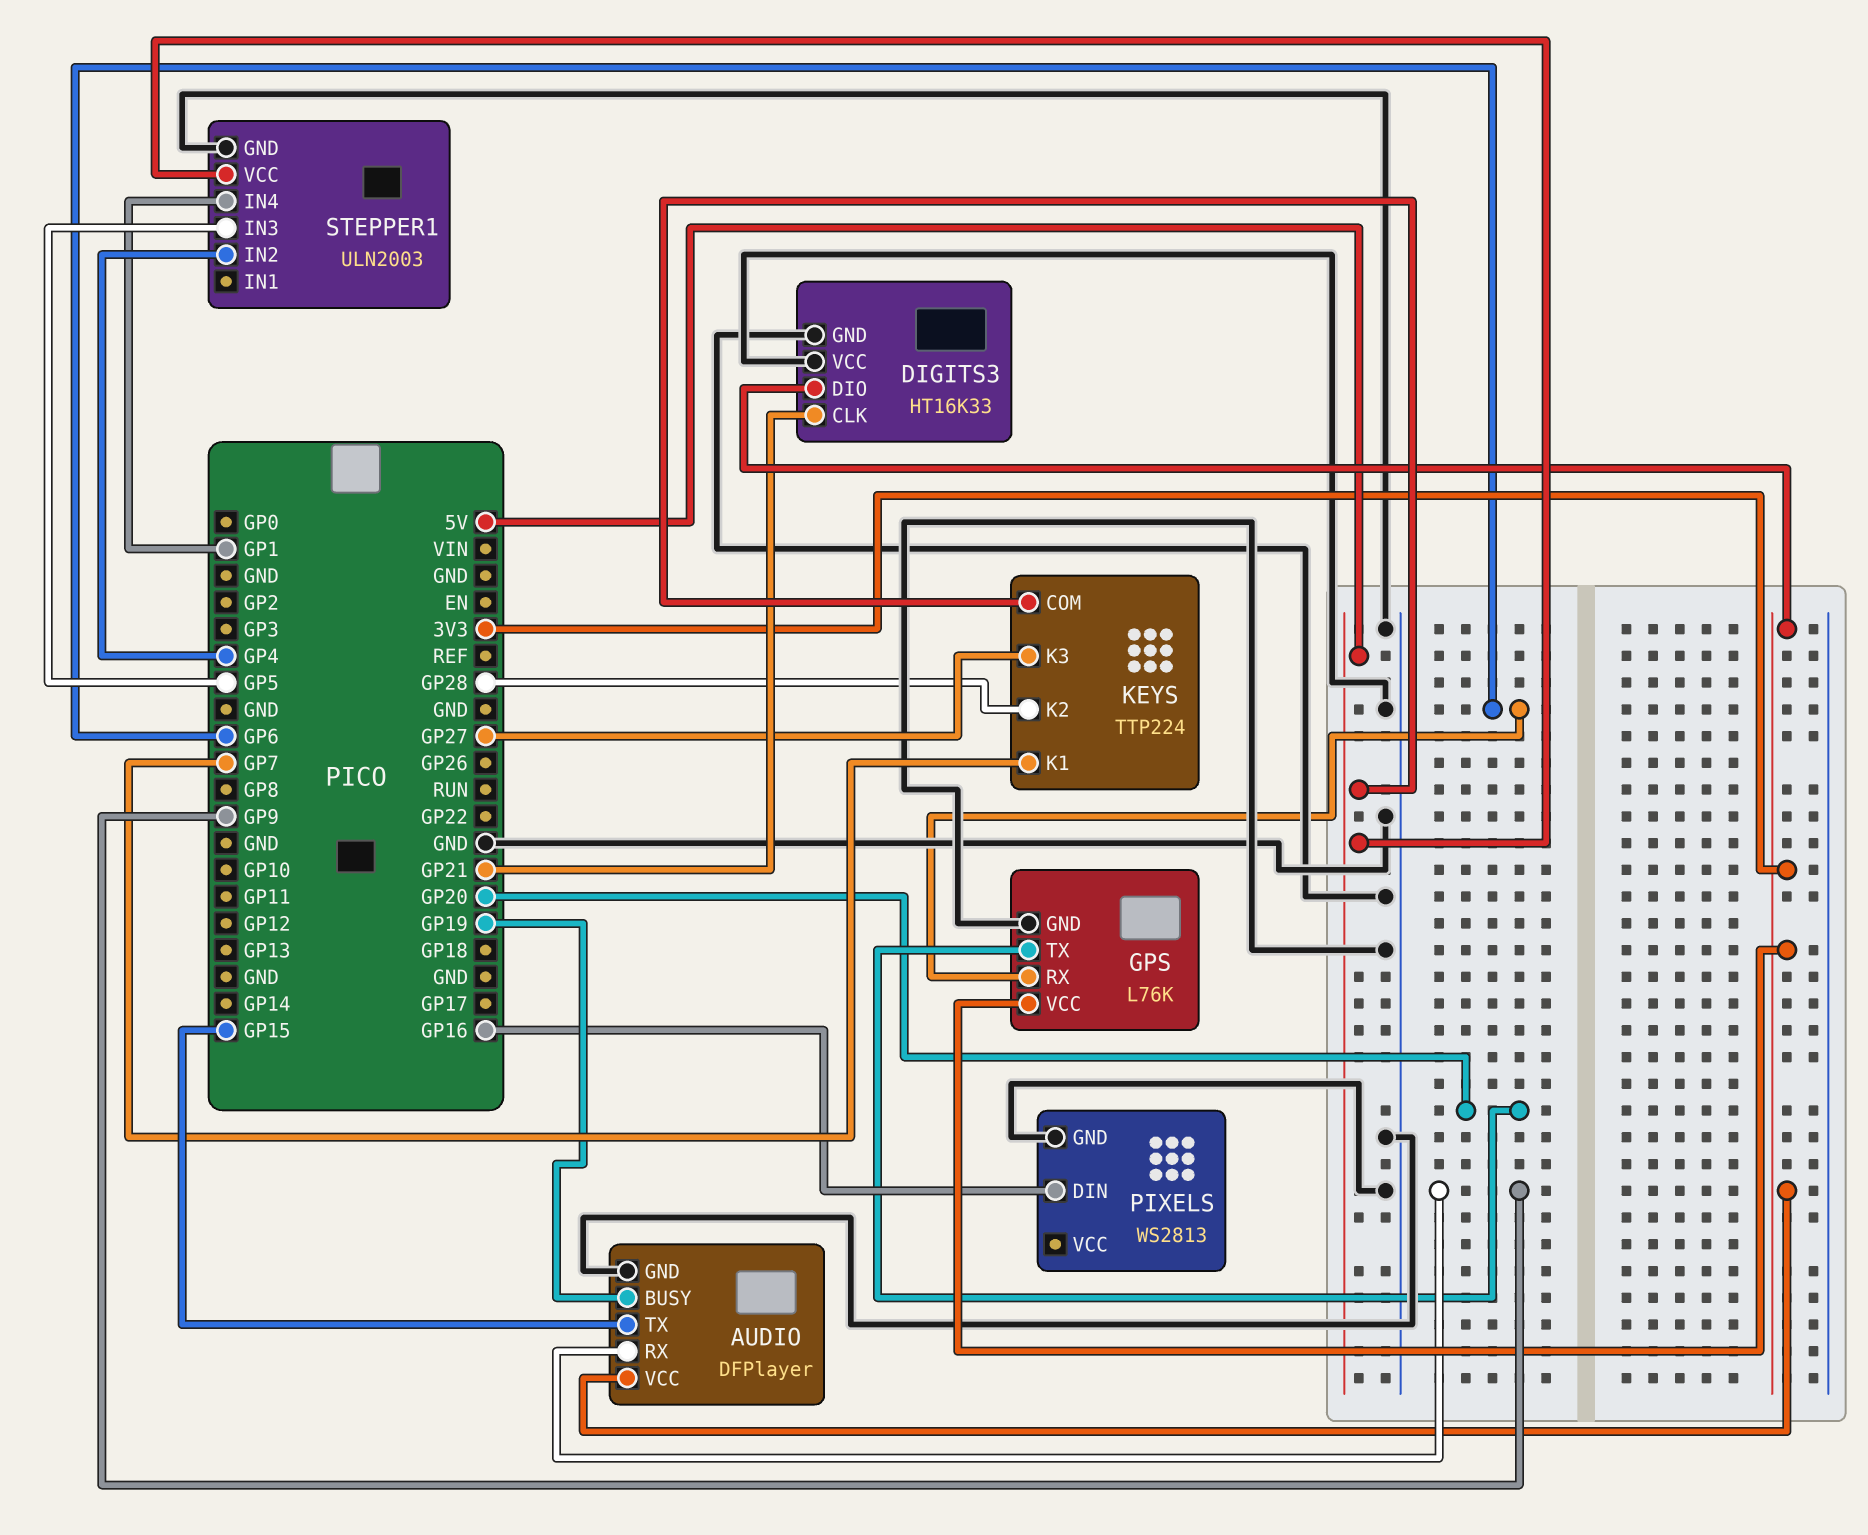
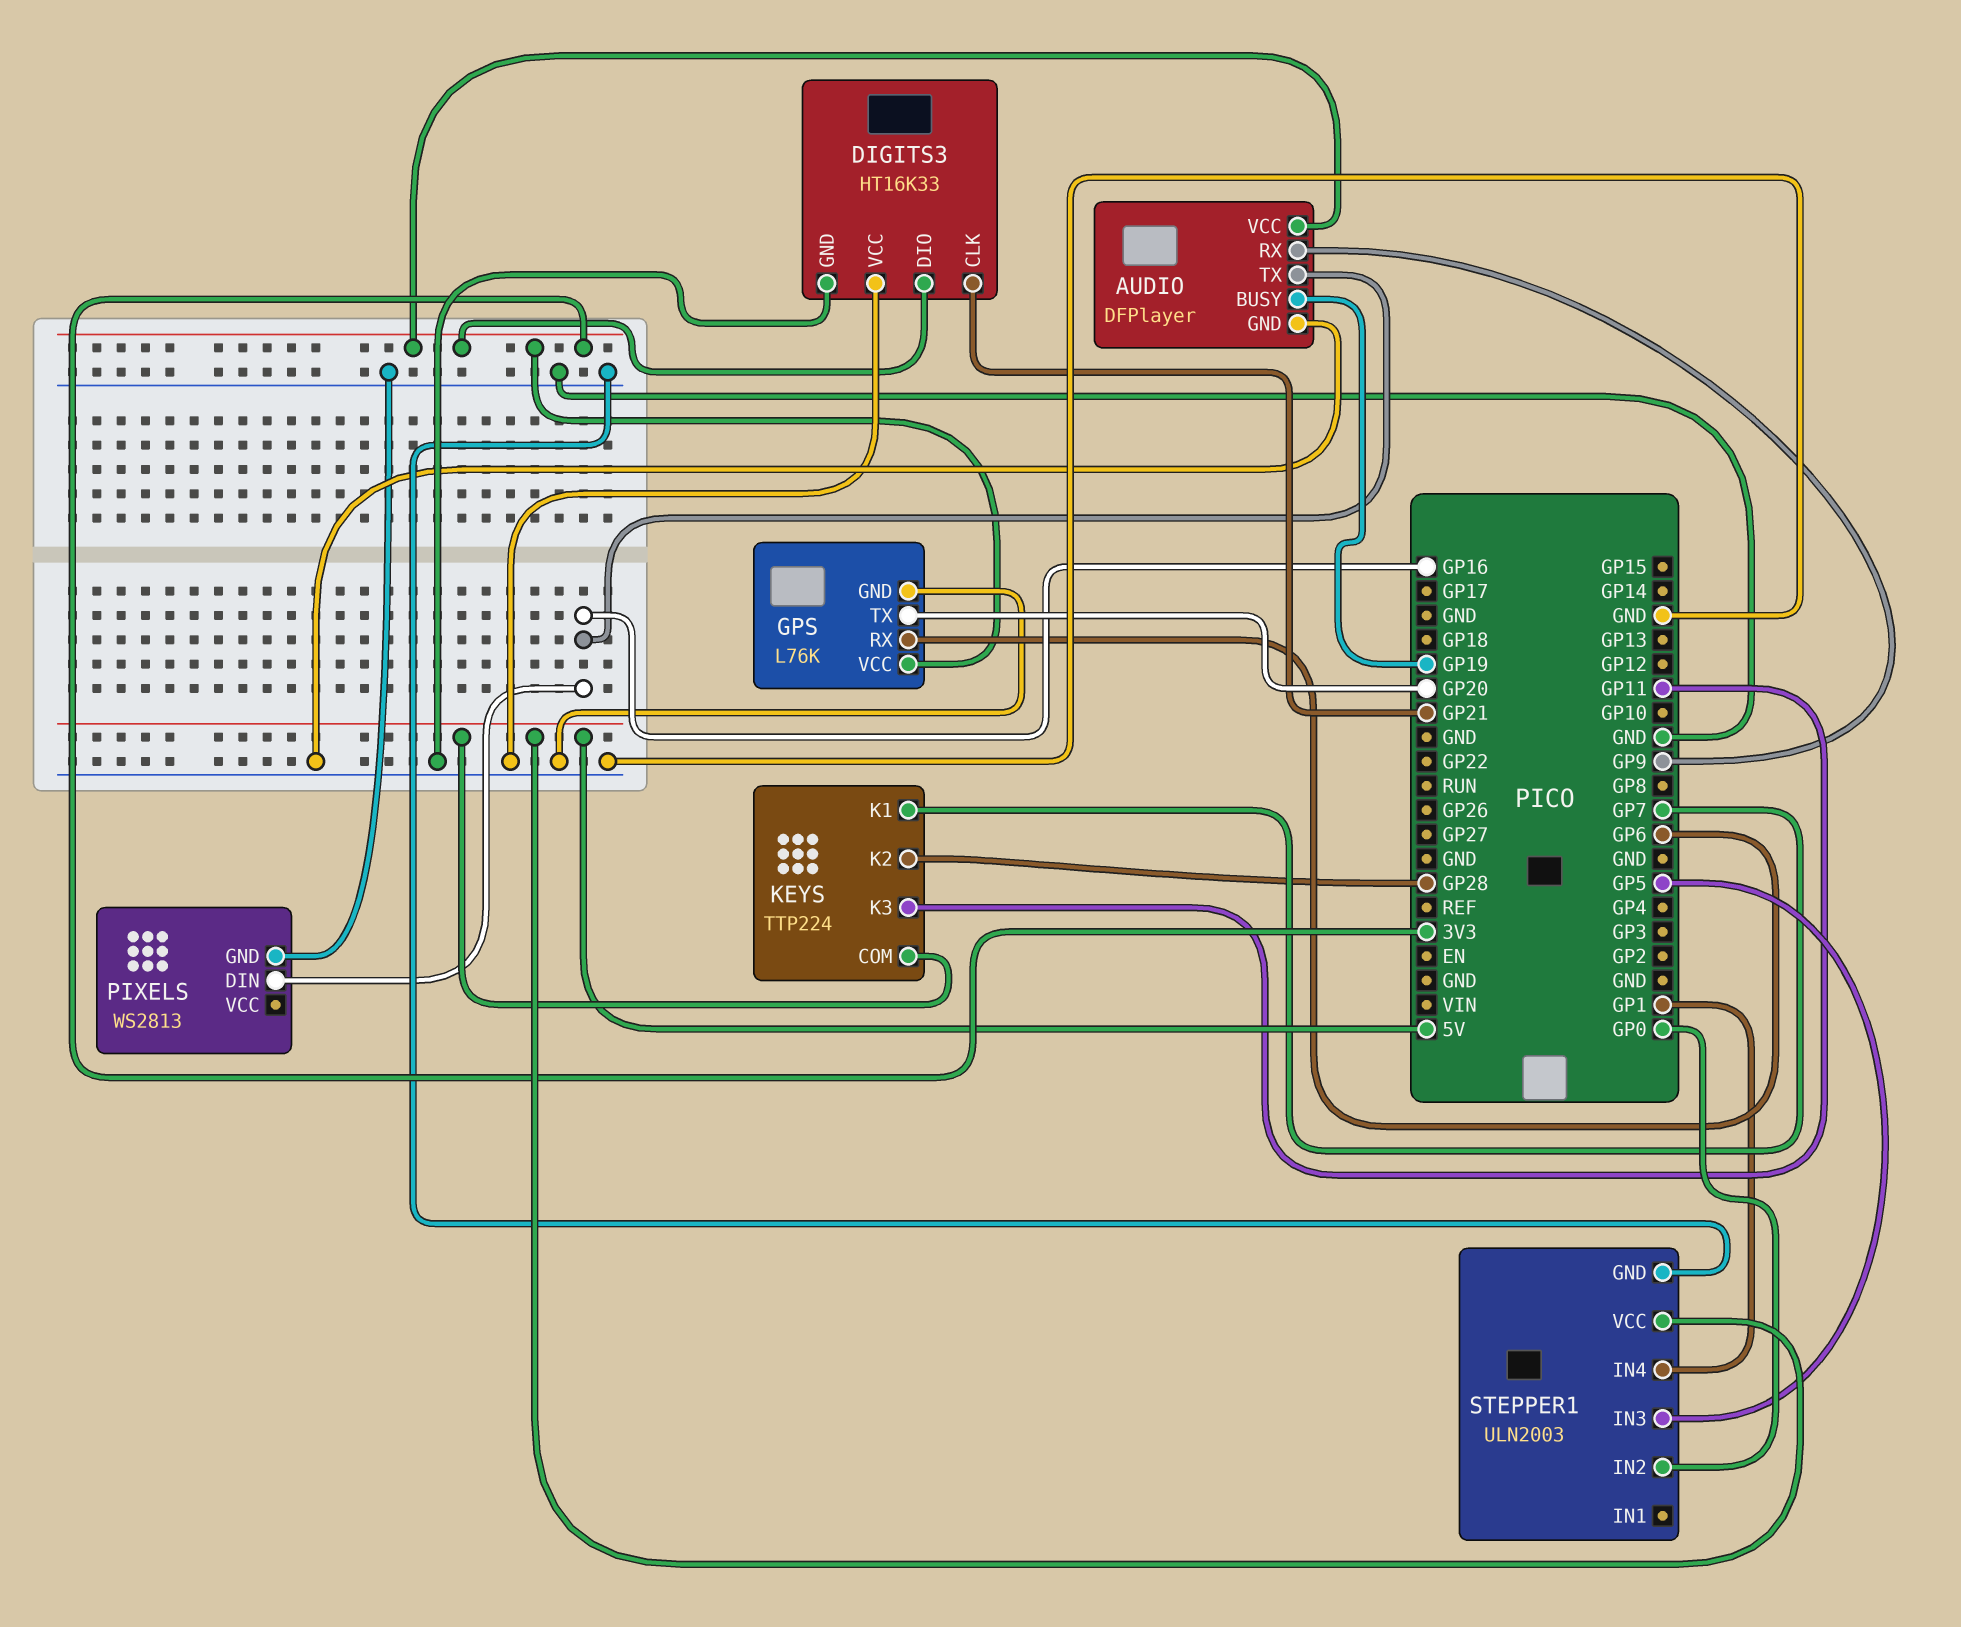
AUDIO pin TX: GP15 -> GP16
KEYS pin K3: GP27 -> GP11
STEPPER1 pin IN2: GP4 -> GP0

